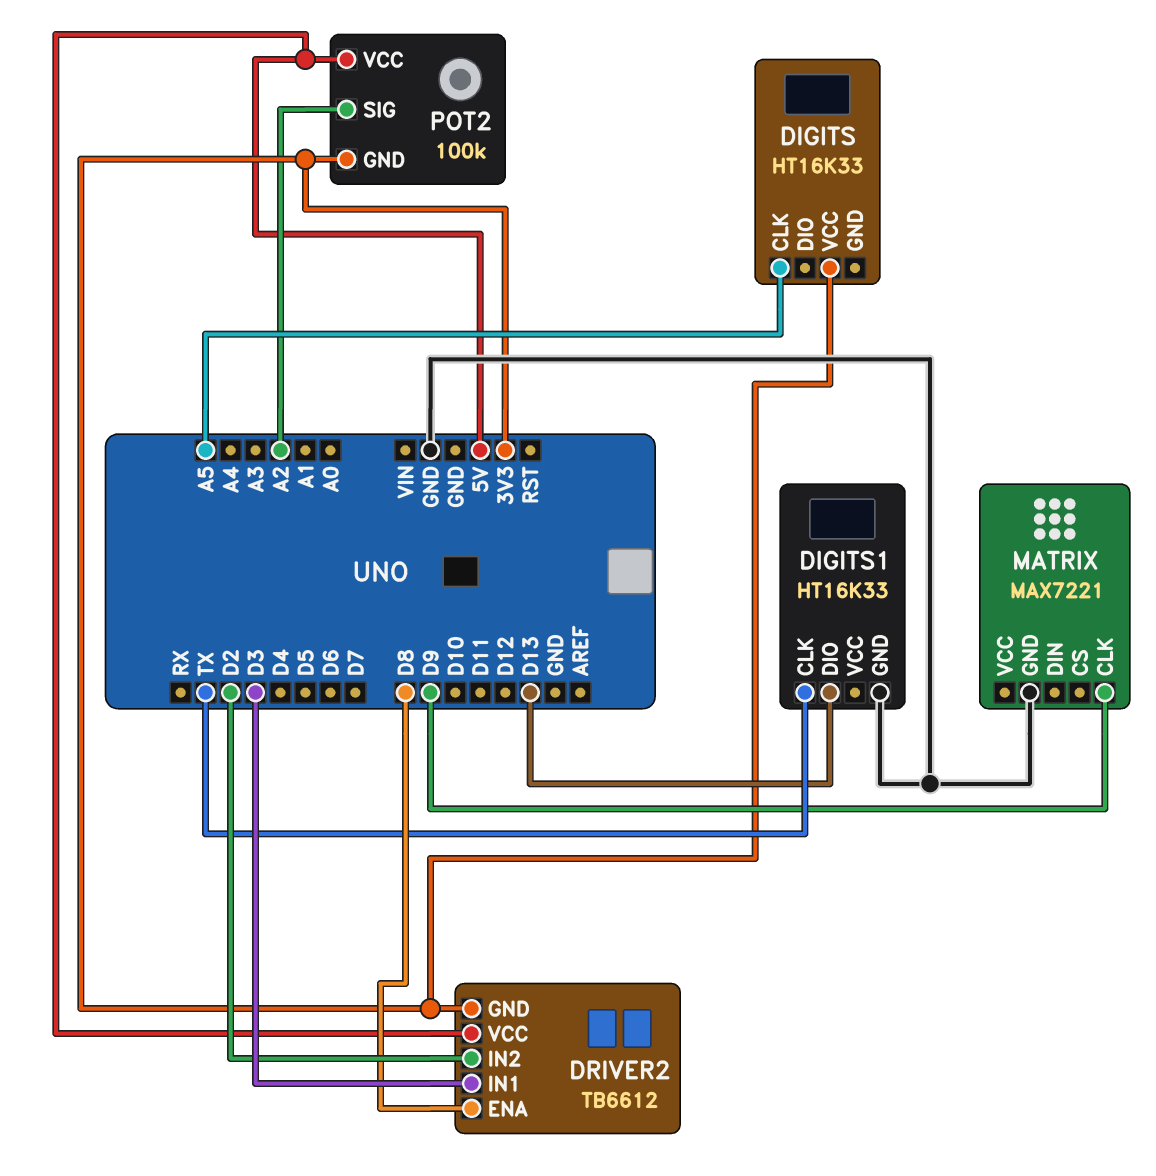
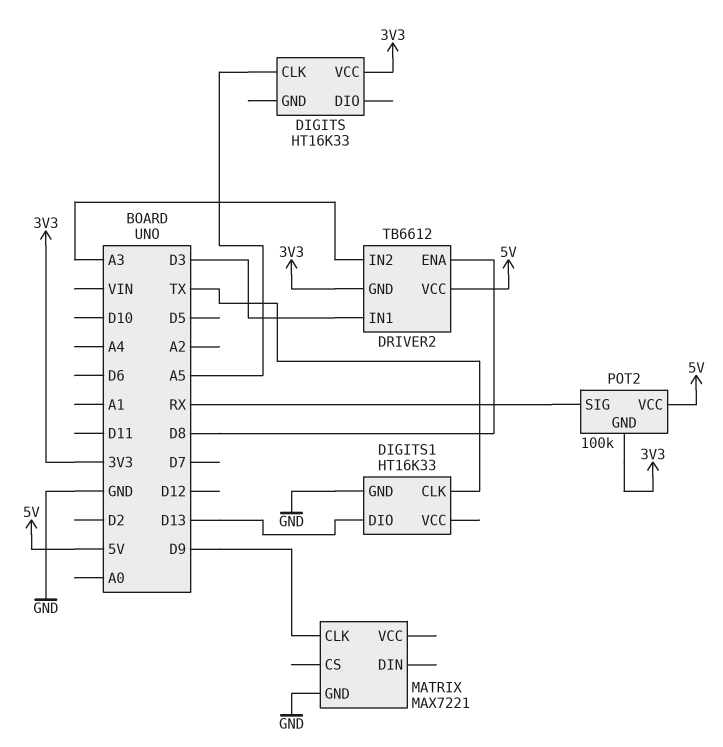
DRIVER2 pin IN2: D2 -> A3
POT2 pin SIG: A2 -> RX

